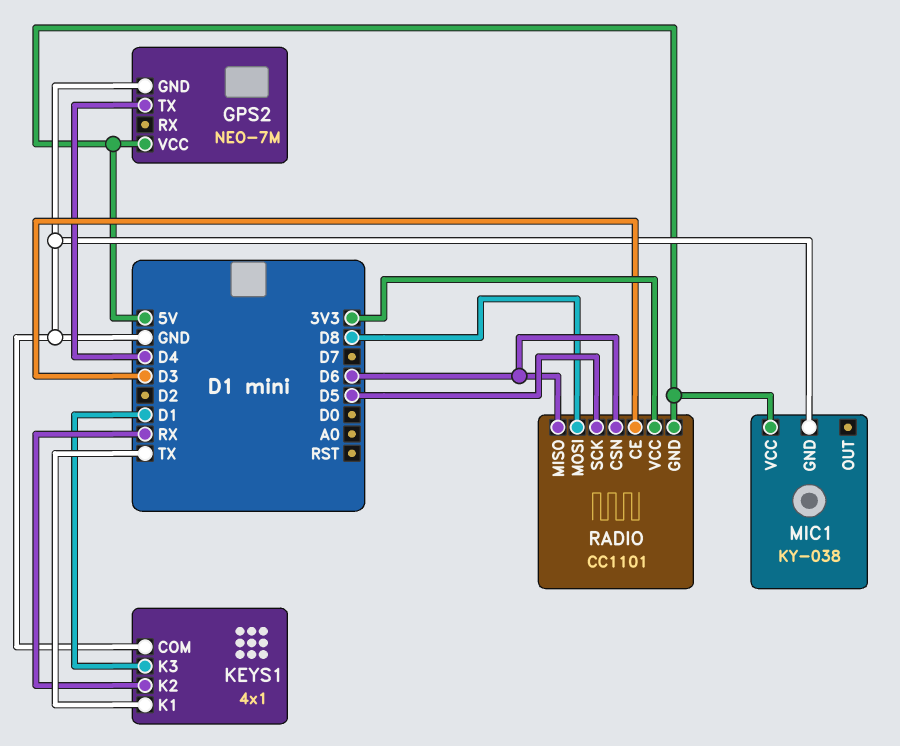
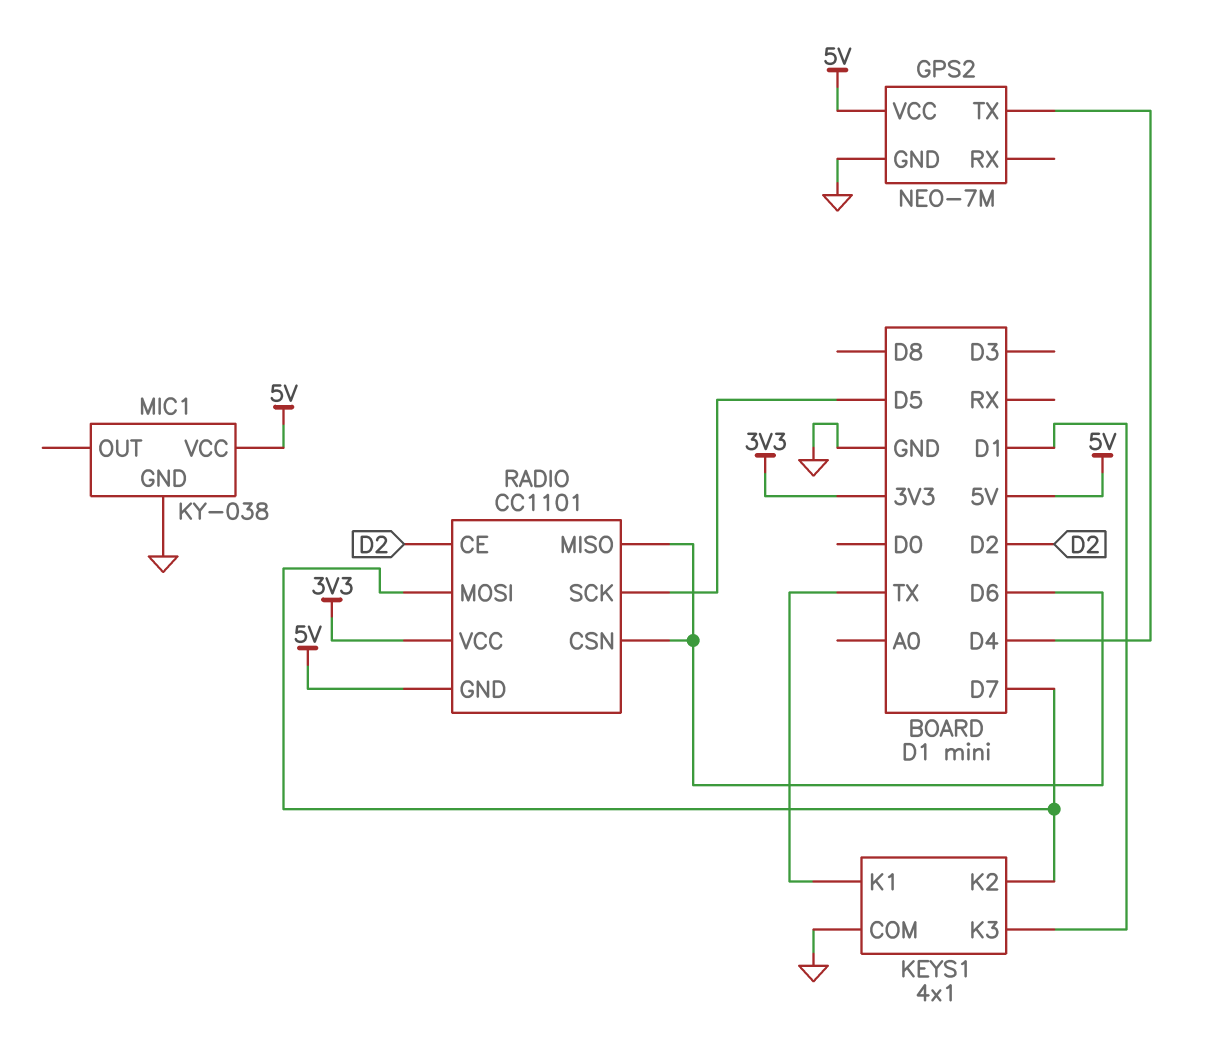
KEYS1 pin K2: RX -> D7
RADIO pin CE: D3 -> D2
RADIO pin MOSI: D8 -> D7

